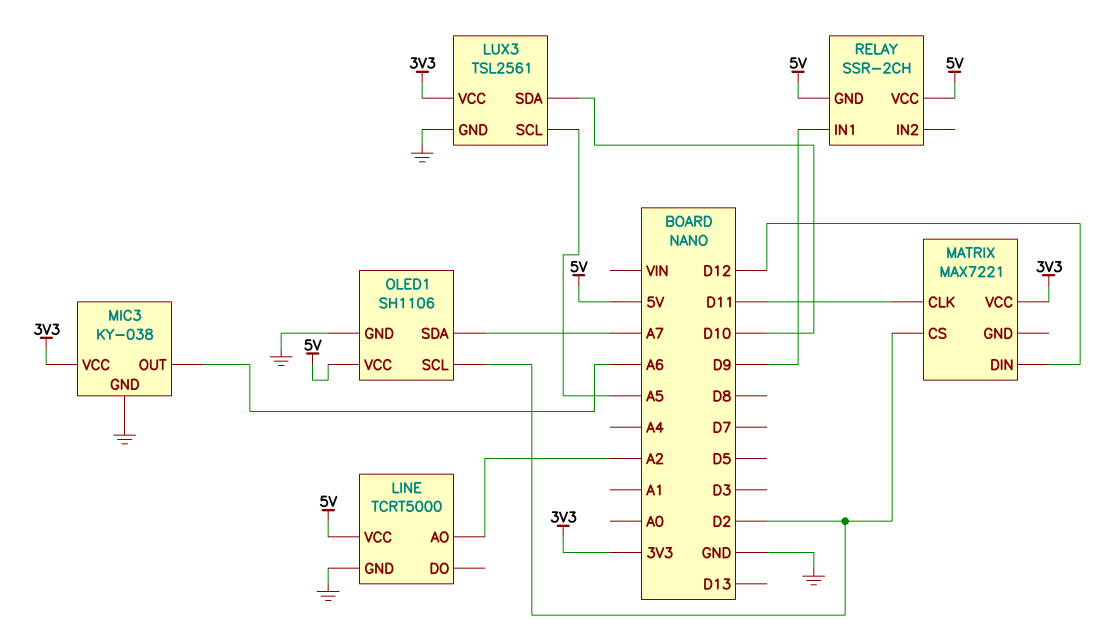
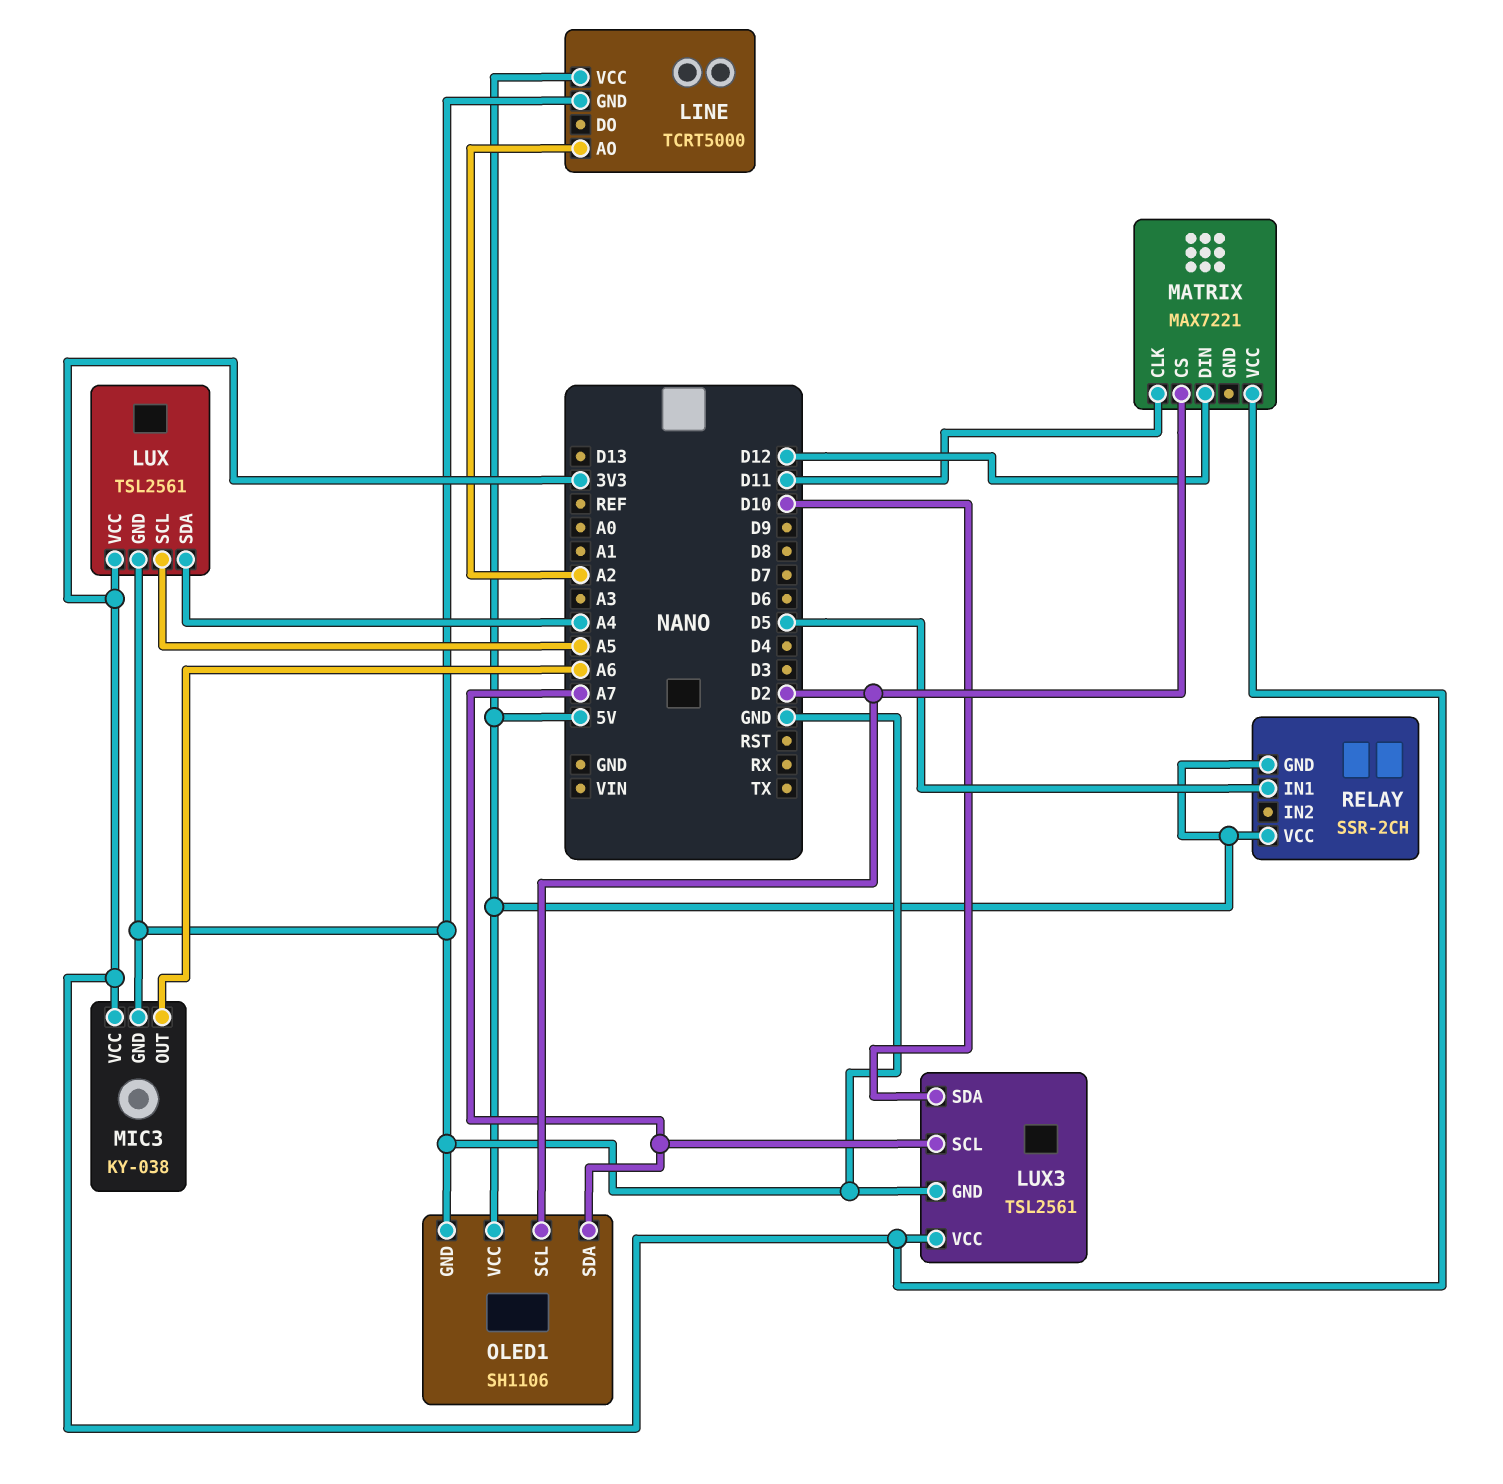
LUX: none -> TSL2561
LUX pin GND: none -> GND
LUX pin SCL: none -> A5
LUX pin SDA: none -> A4
LUX pin VCC: none -> 3V3
LUX3 pin SCL: A5 -> A7
RELAY pin IN1: D9 -> D5

